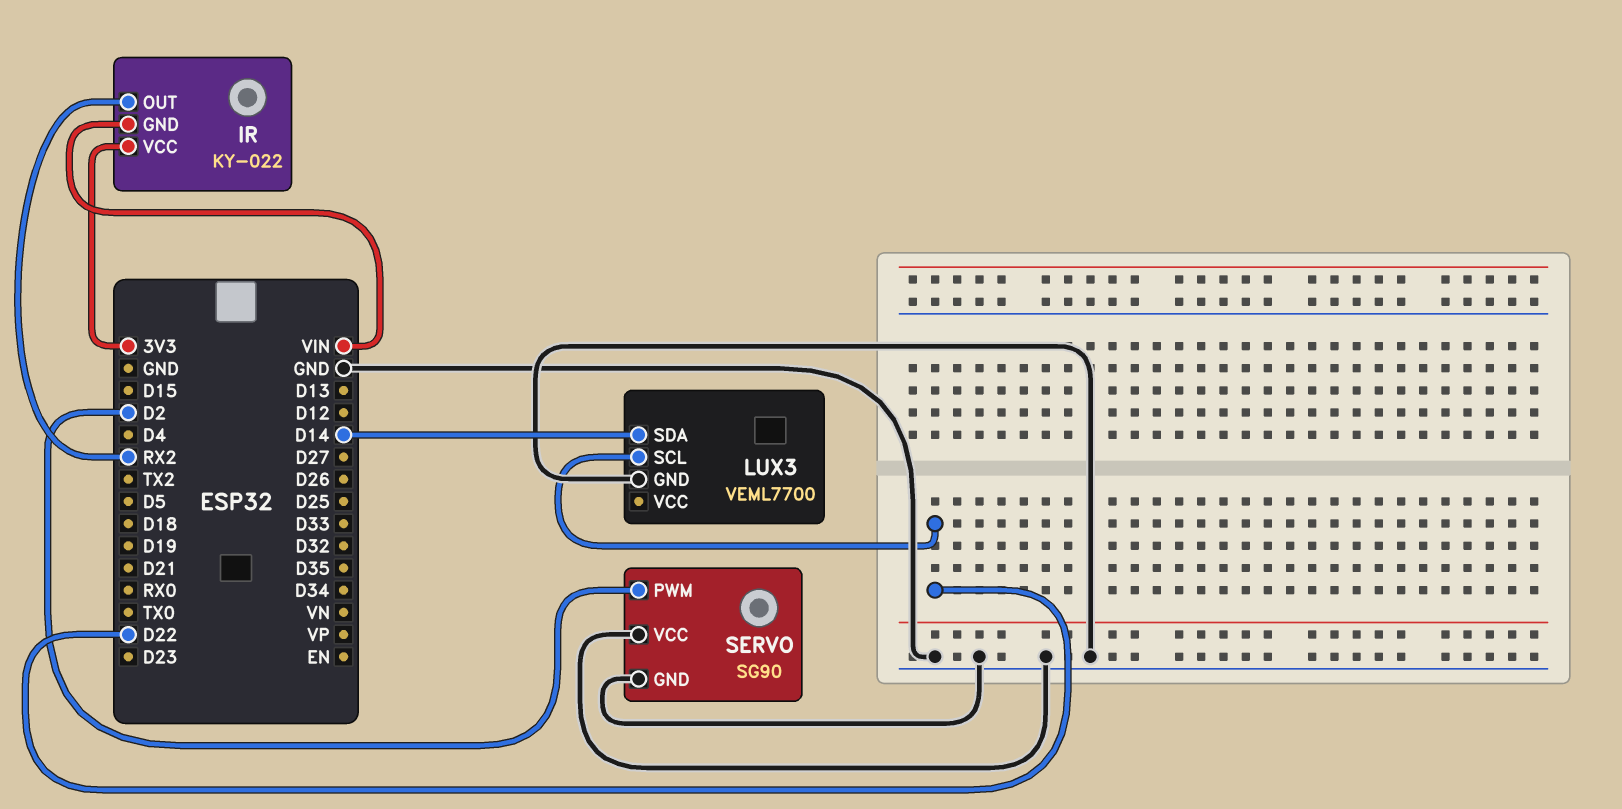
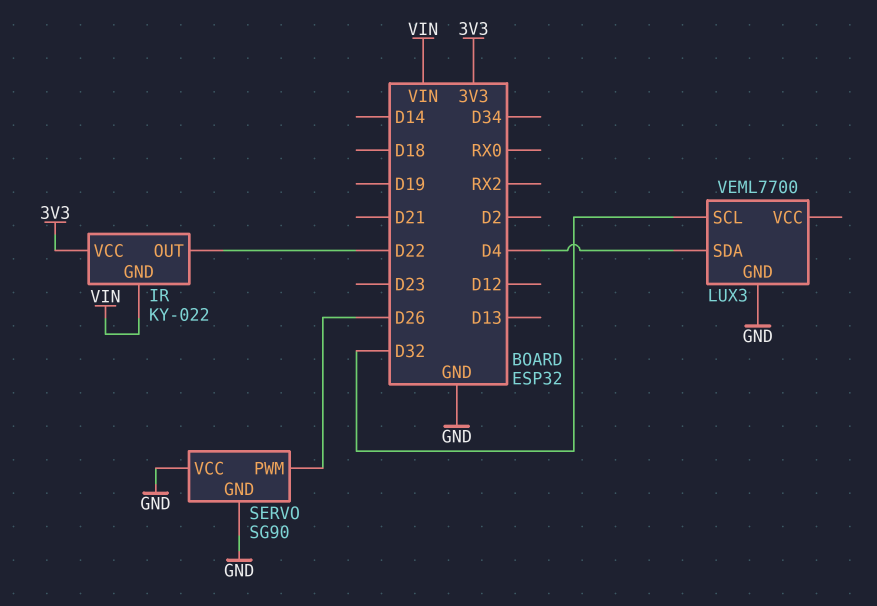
IR pin OUT: RX2 -> D22
LUX3 pin SCL: D22 -> D32
LUX3 pin SDA: D14 -> D4
SERVO pin PWM: D2 -> D26

